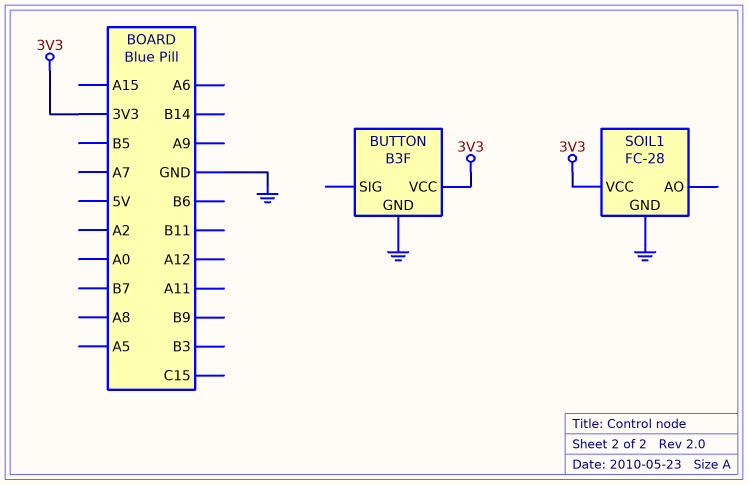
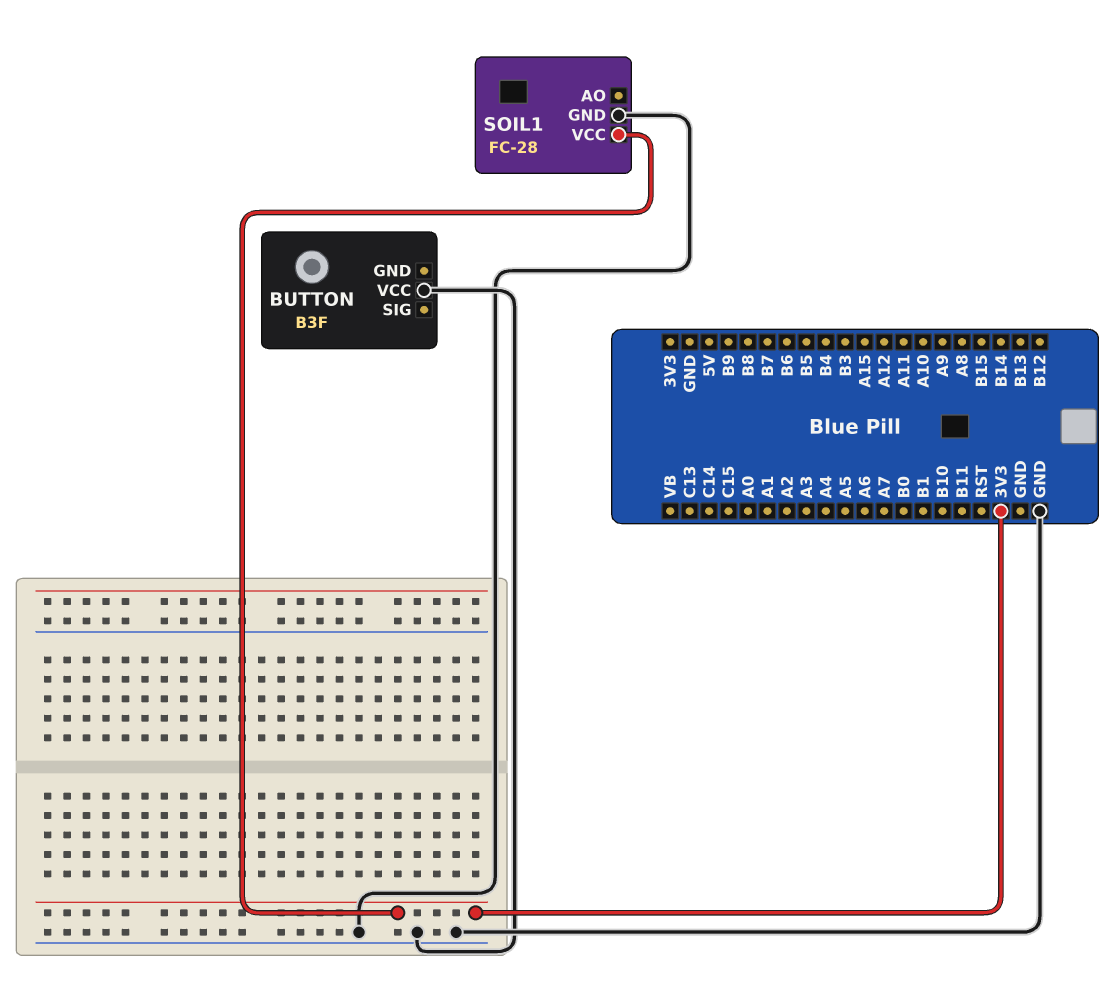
BUTTON pin GND: GND -> none
BUTTON pin VCC: 3V3 -> GND

